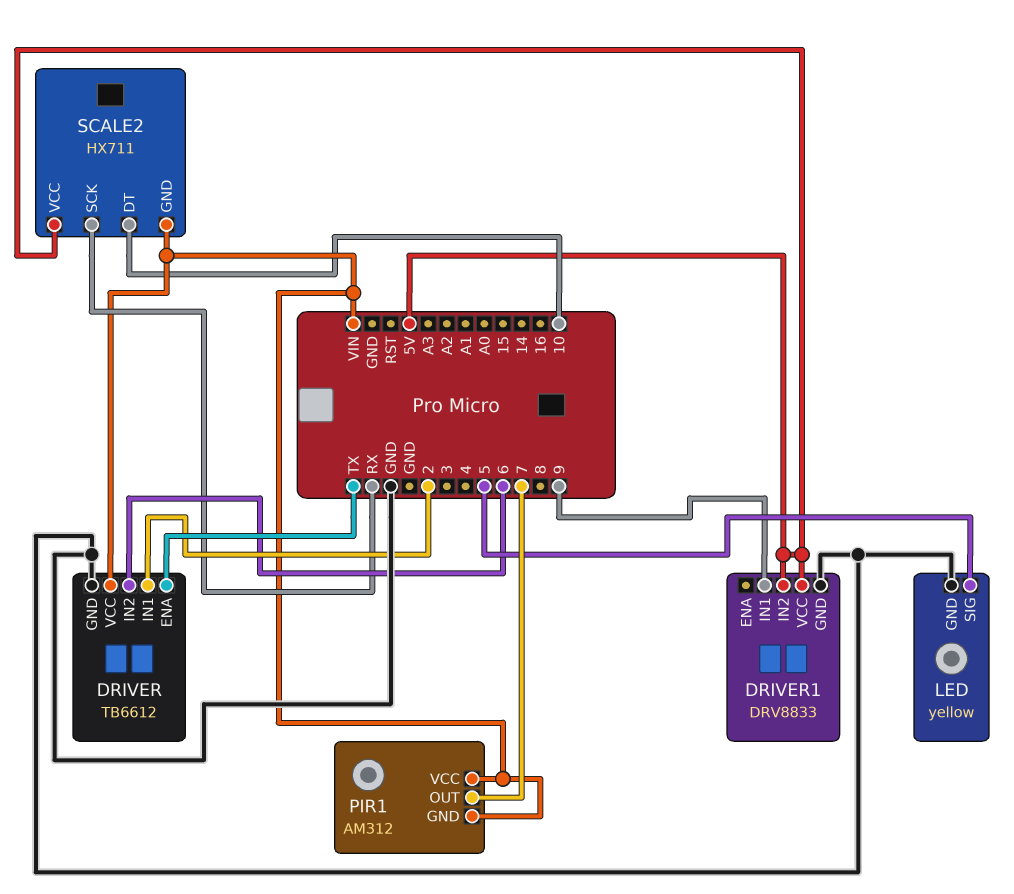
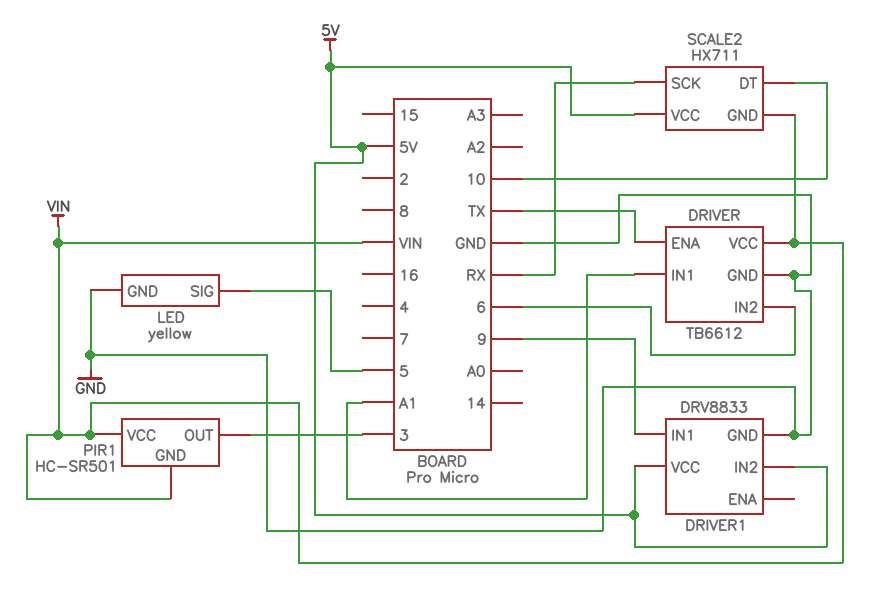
DRIVER pin IN1: 2 -> A1
PIR1: AM312 -> HC-SR501
PIR1 pin OUT: 7 -> 3

